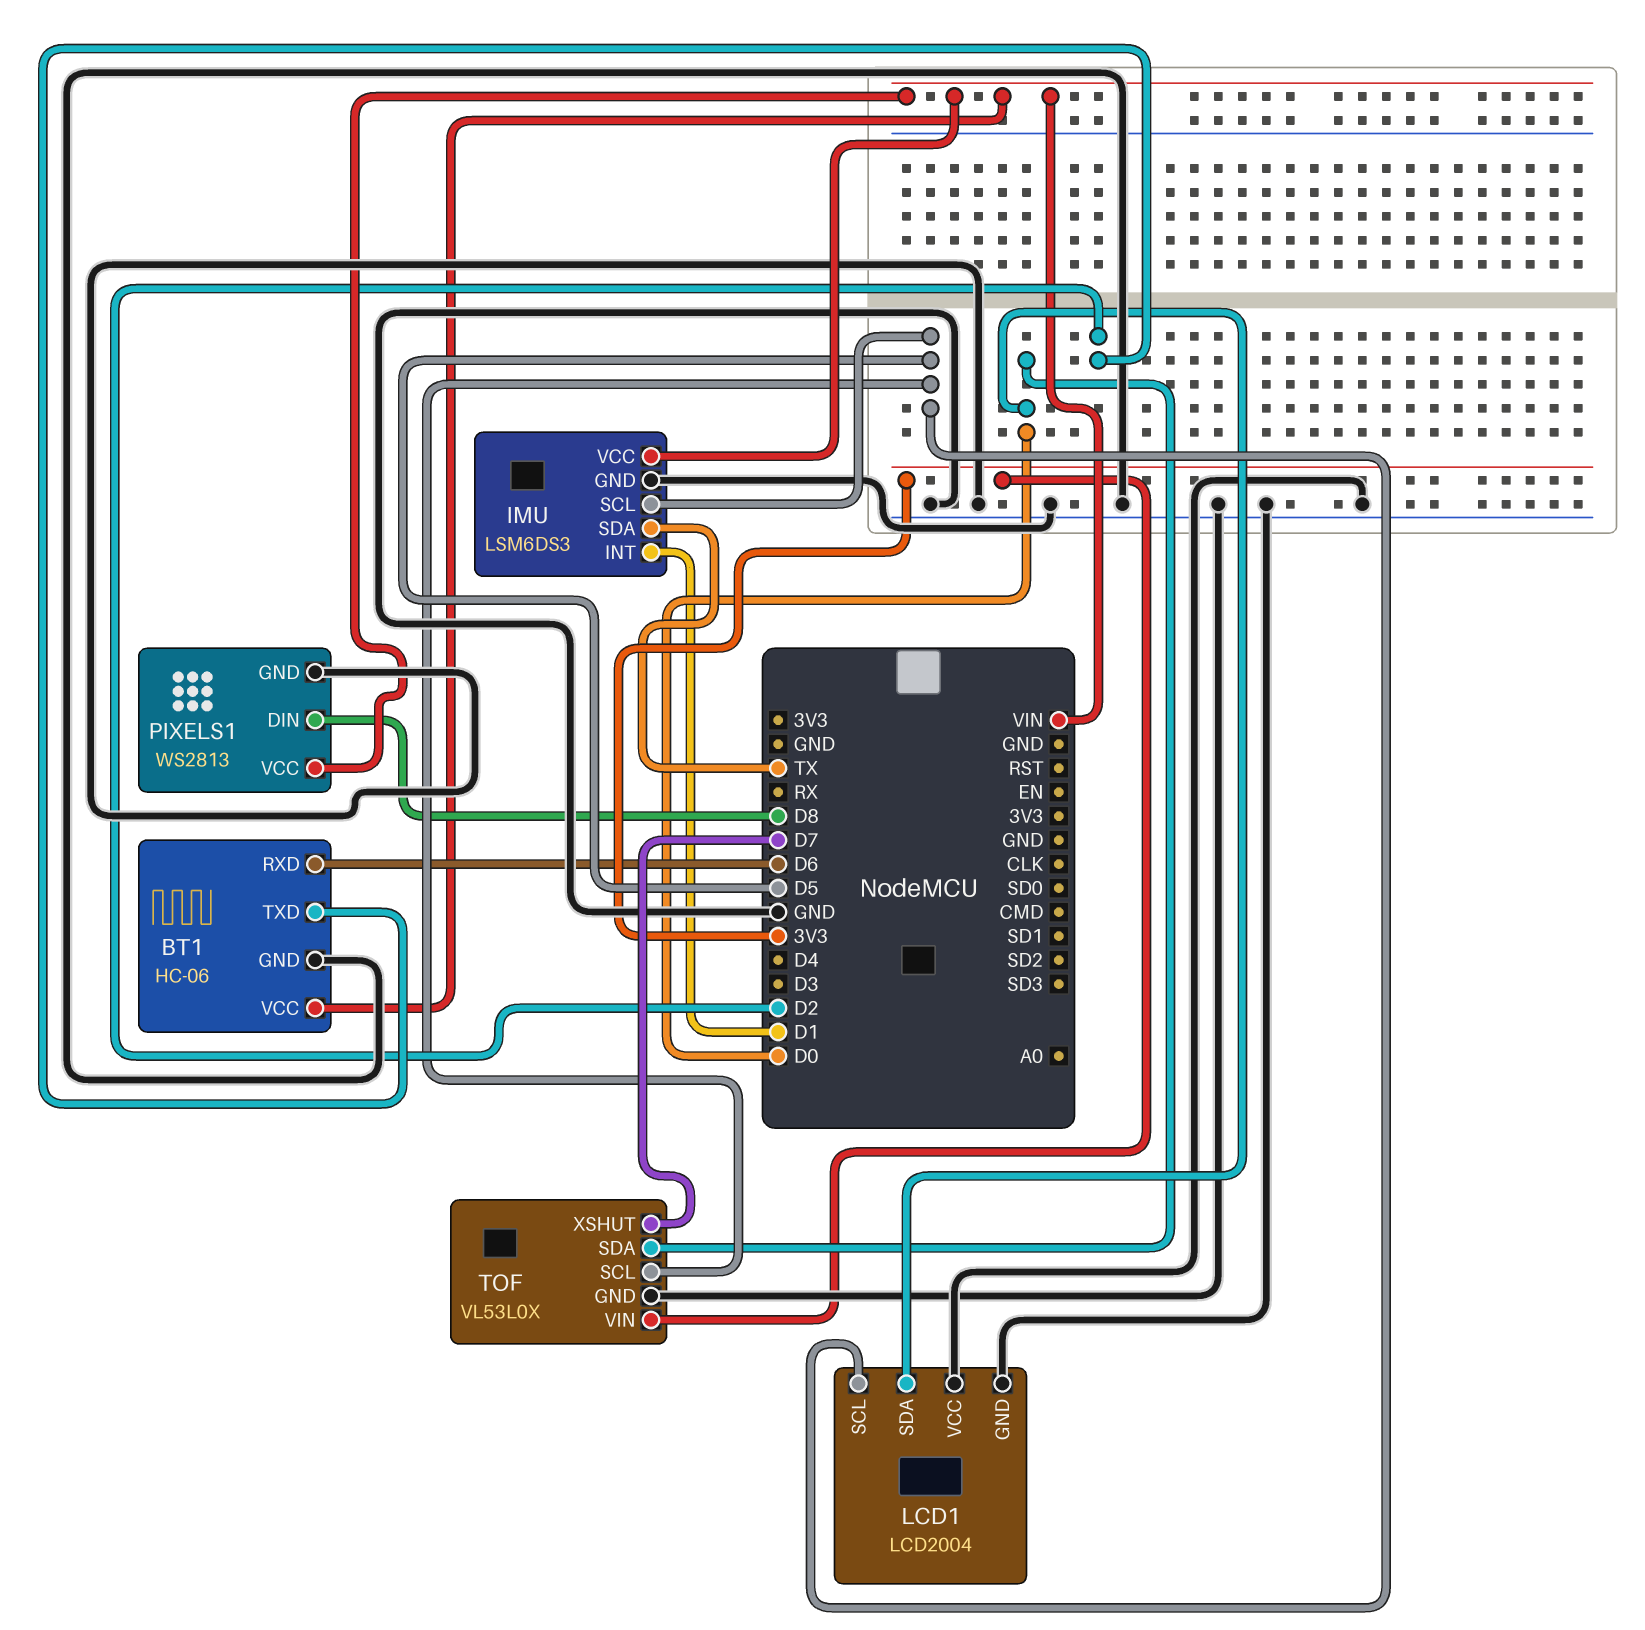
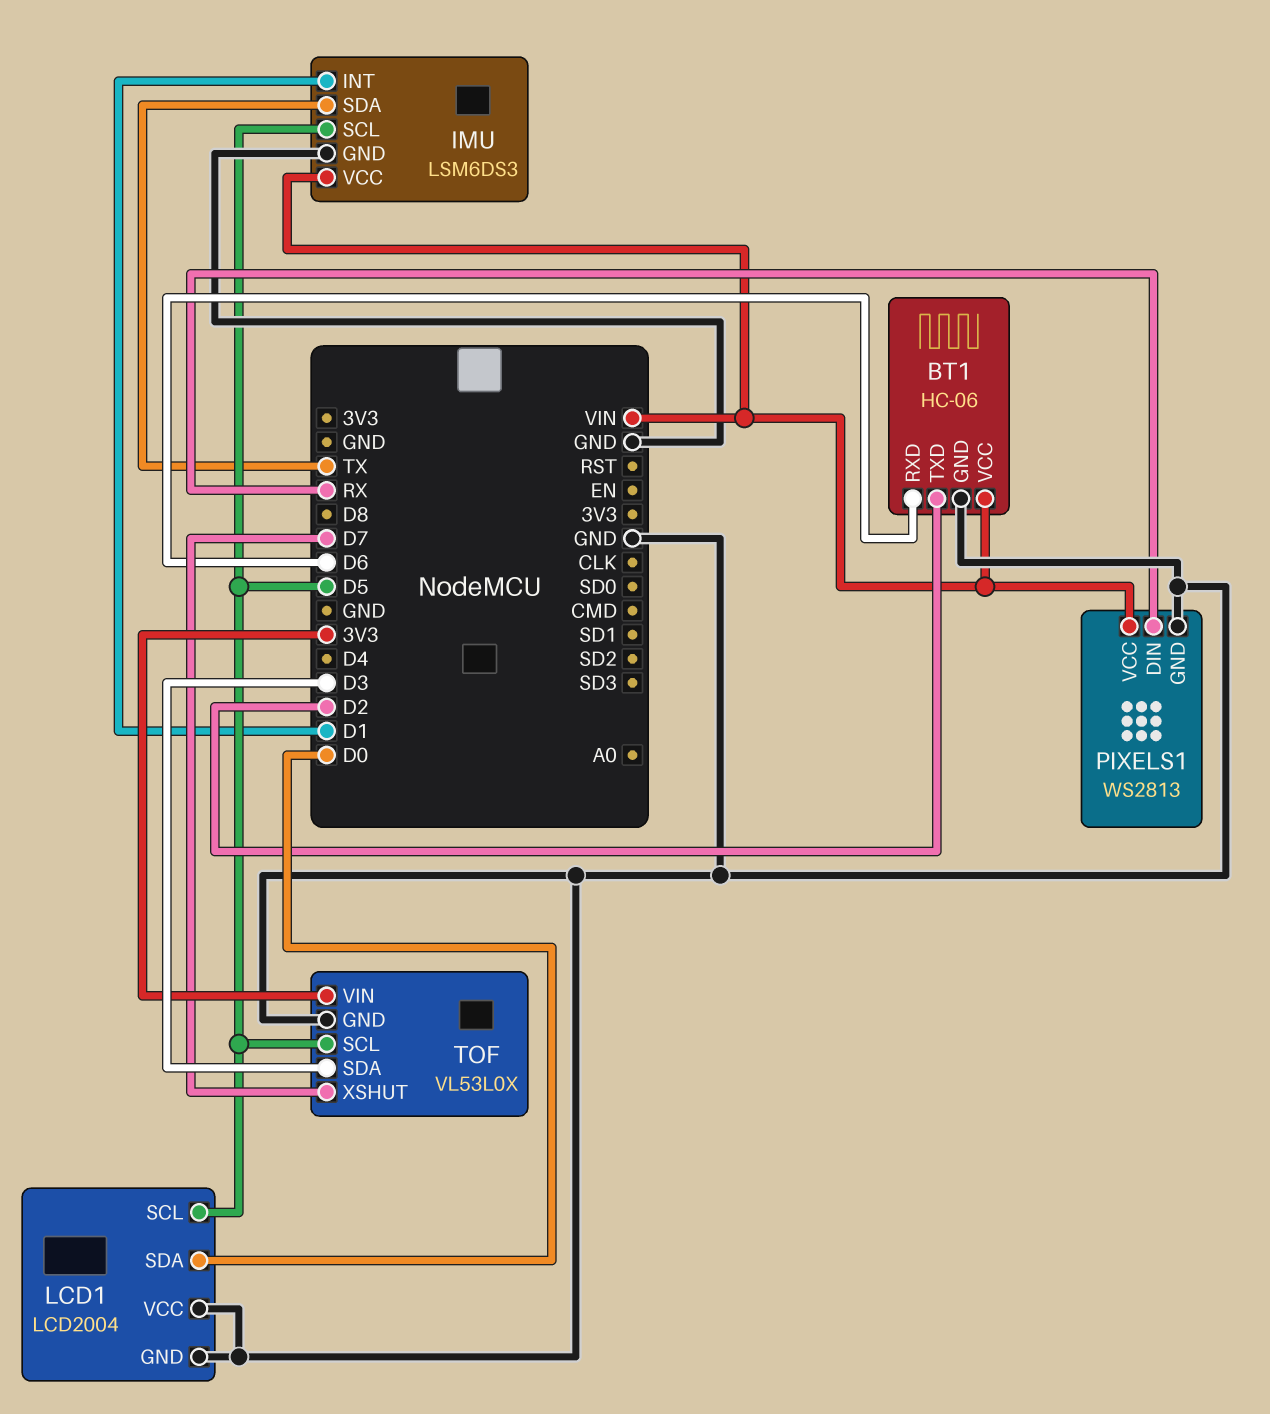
PIXELS1 pin DIN: D8 -> RX
TOF pin SDA: D0 -> D3

